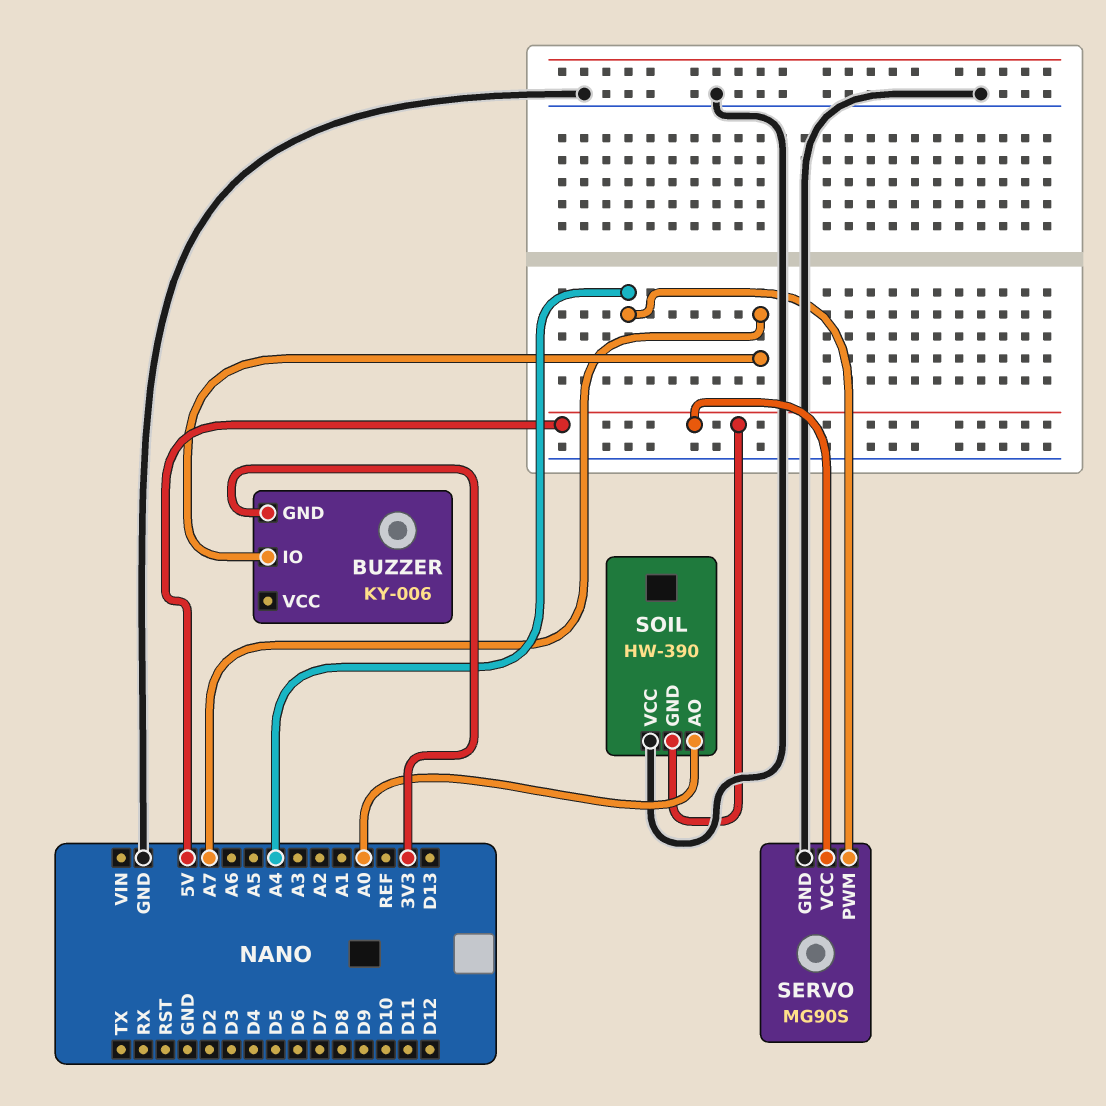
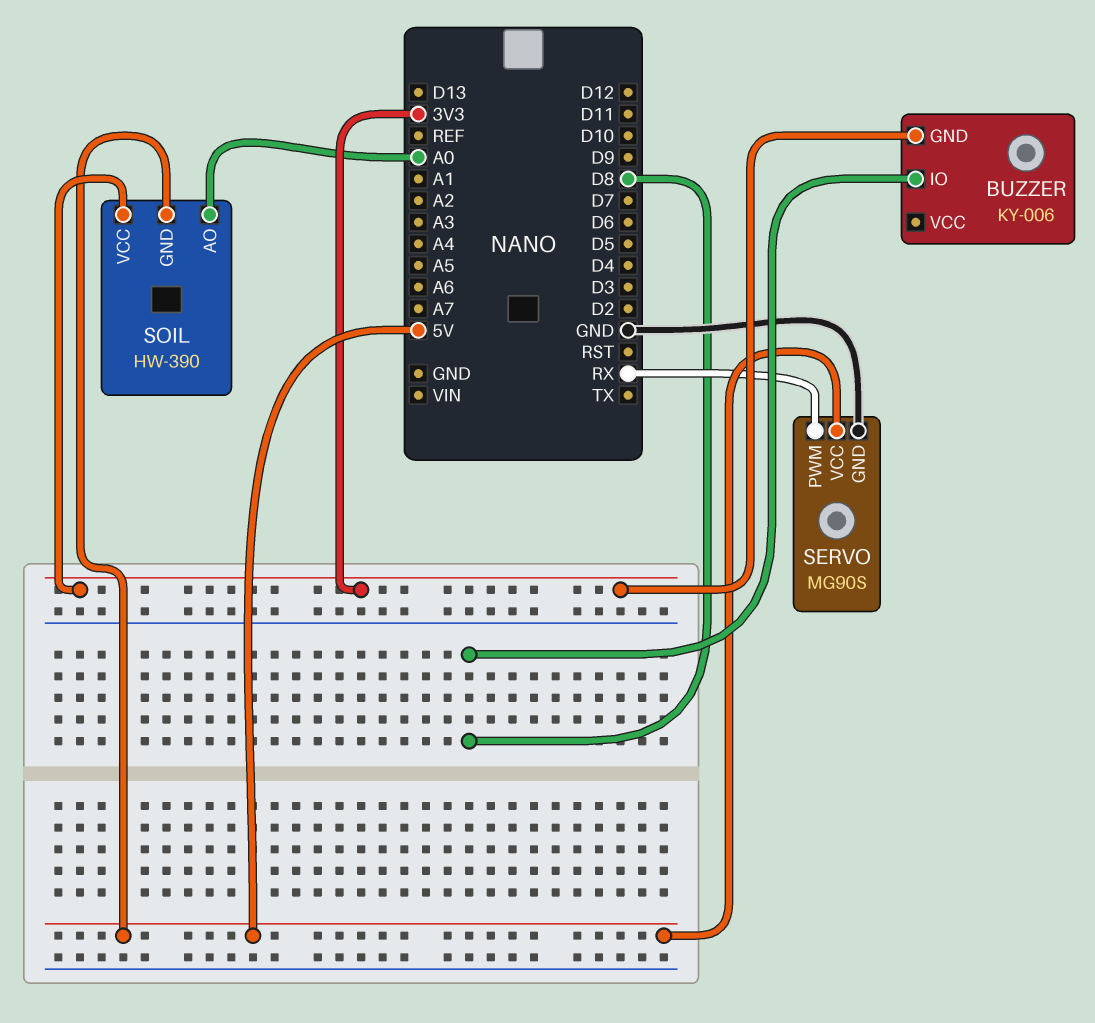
BUZZER pin IO: A7 -> D8
SERVO pin PWM: A4 -> RX
SOIL pin VCC: GND -> 3V3

